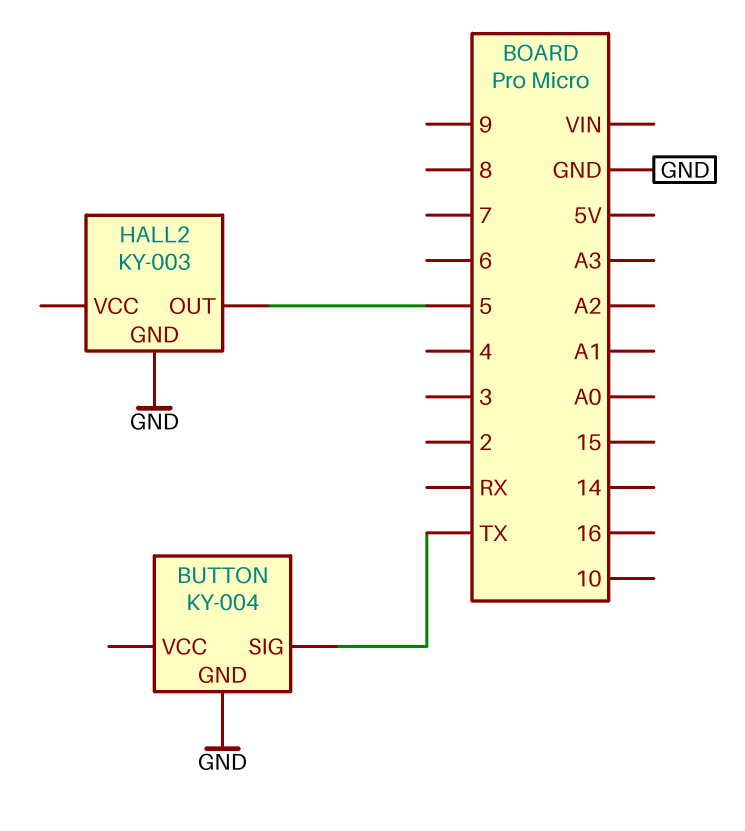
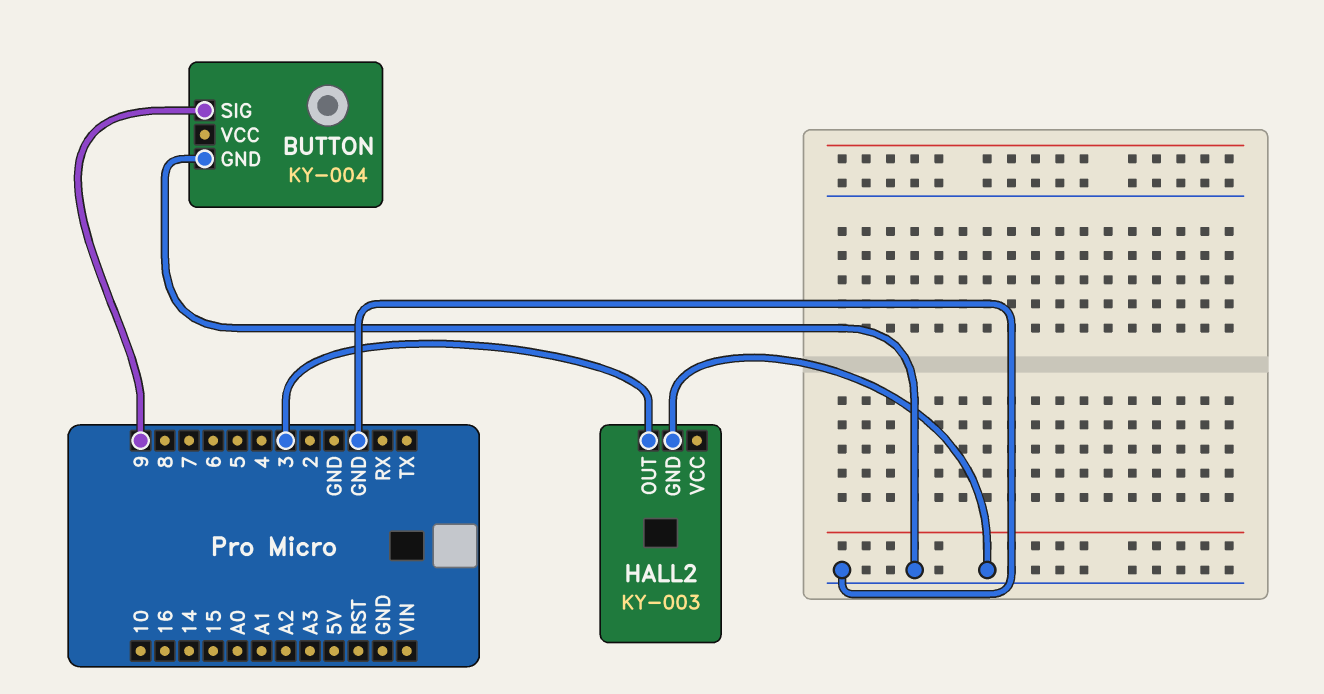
BUTTON pin SIG: TX -> 9
HALL2 pin OUT: 5 -> 3

